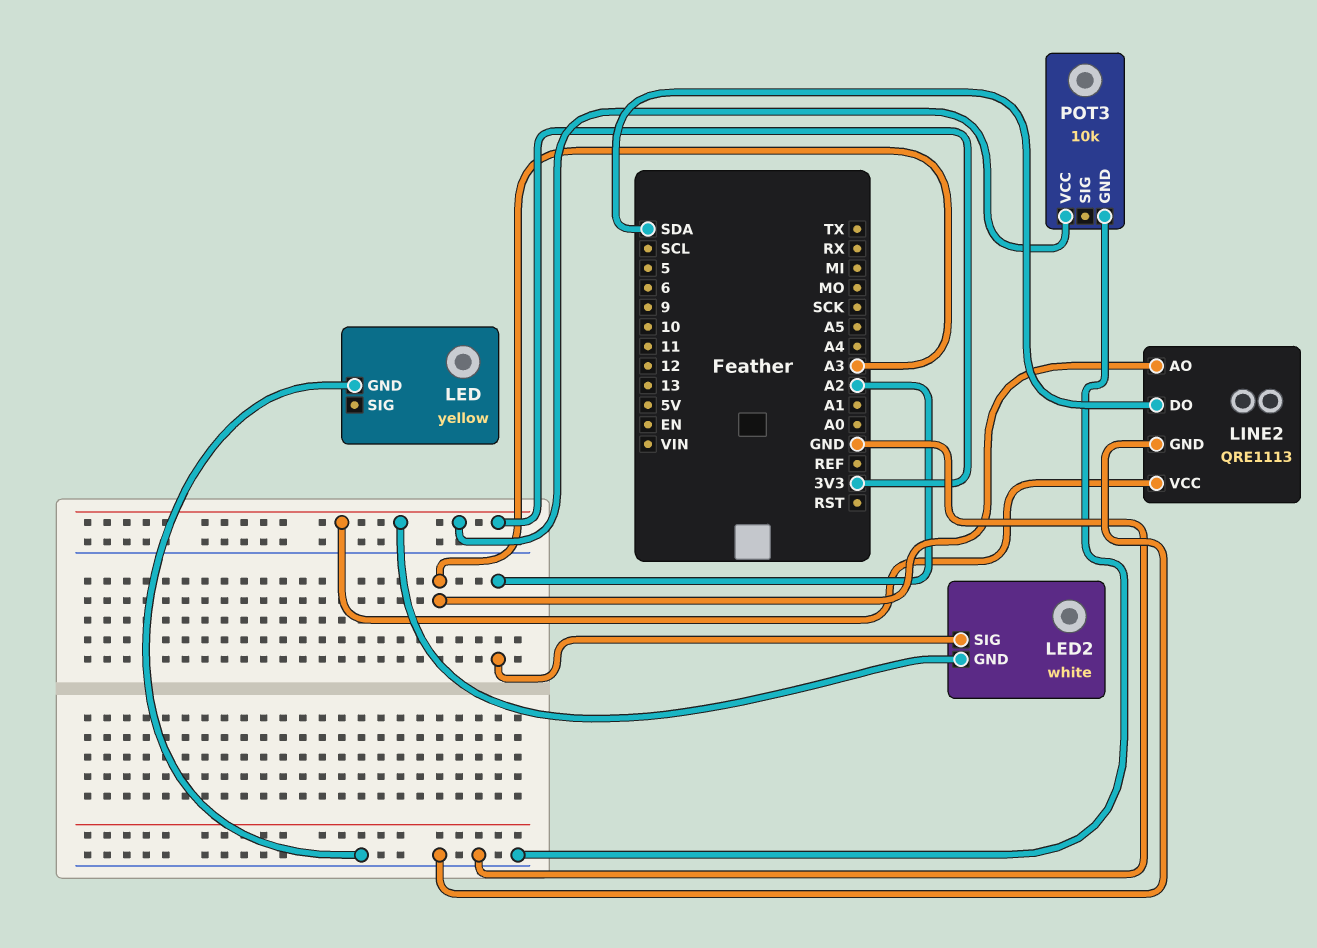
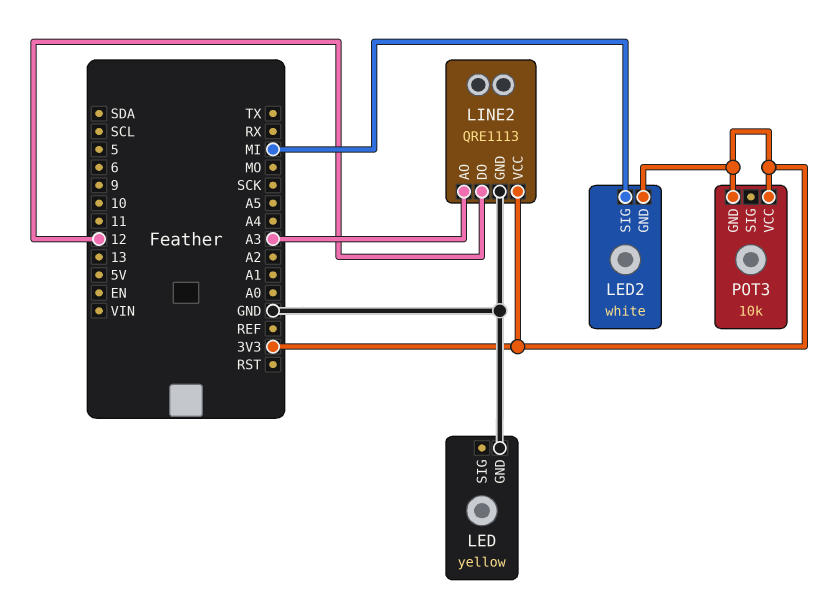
LED2 pin SIG: A2 -> MI
LINE2 pin DO: SDA -> 12
POT3 pin GND: GND -> 3V3

